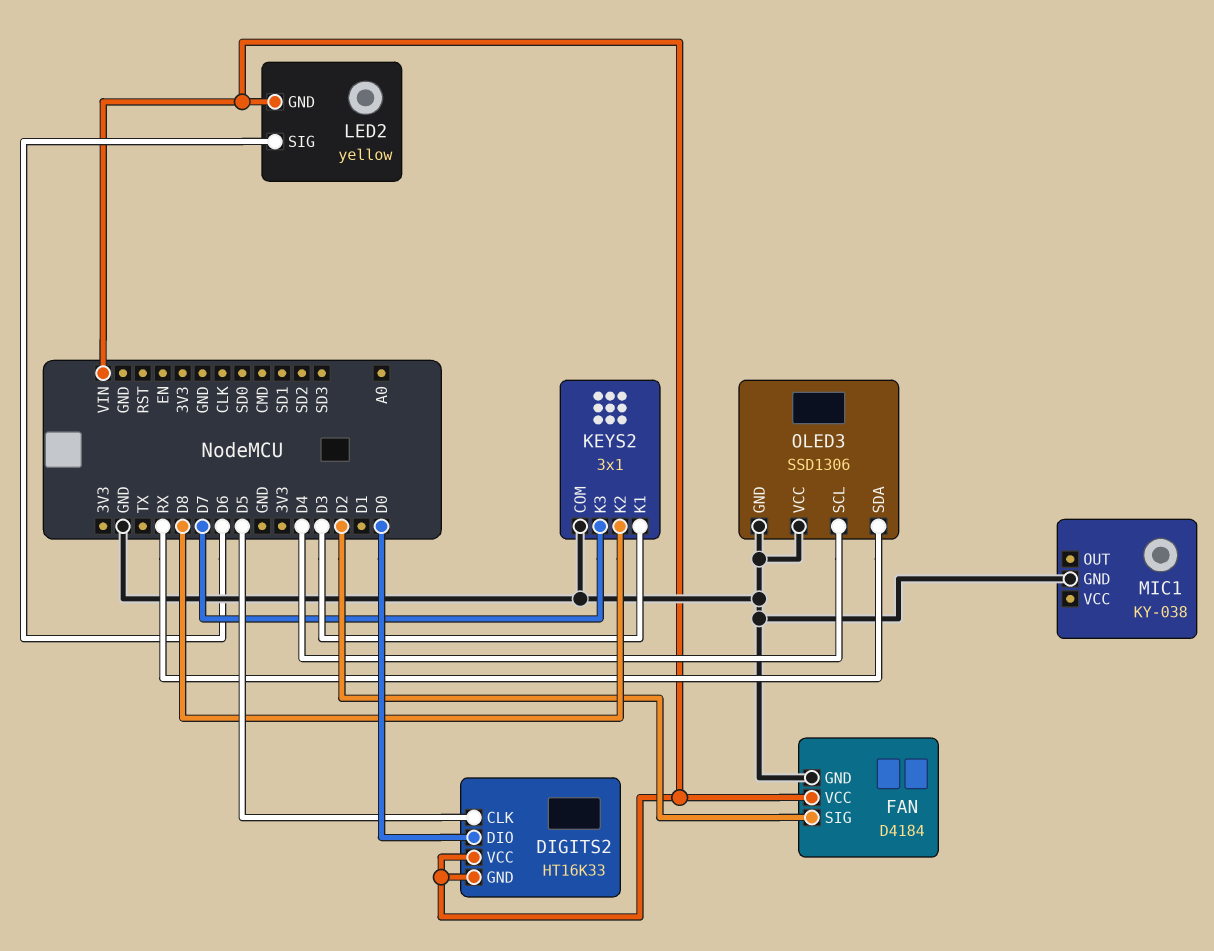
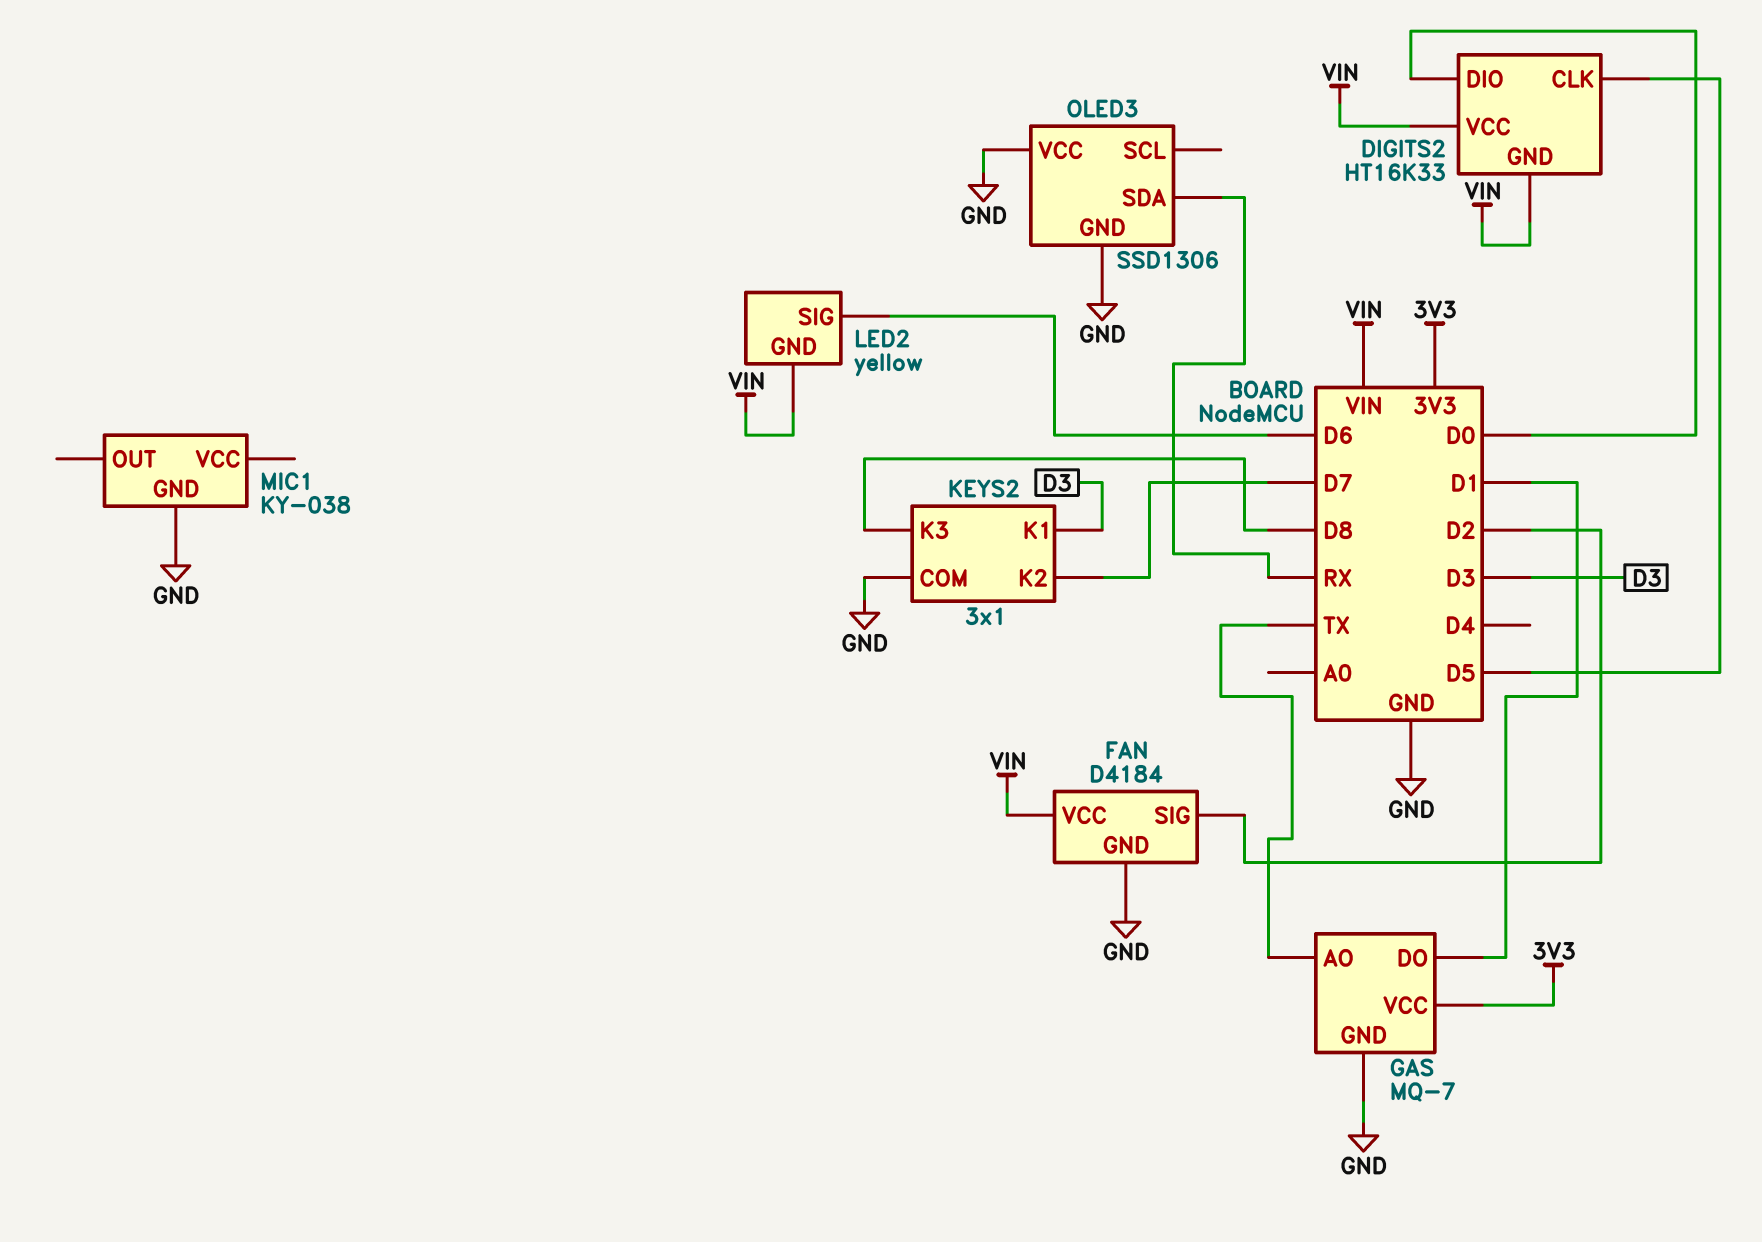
GAS: none -> MQ-7
GAS pin AO: none -> TX
GAS pin DO: none -> D1
GAS pin GND: none -> GND
GAS pin VCC: none -> 3V3
KEYS2 pin K2: D8 -> D7
KEYS2 pin K3: D7 -> D8
OLED3 pin SCL: D4 -> none

